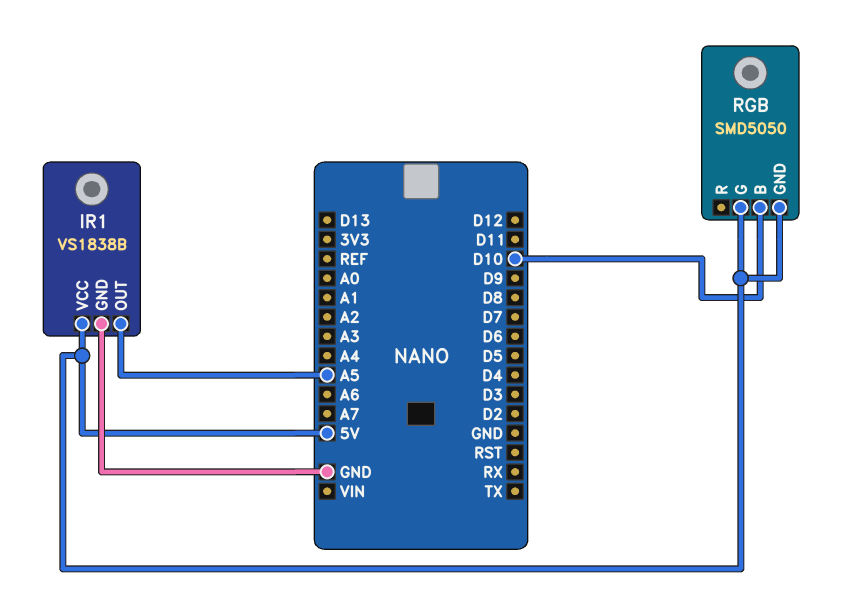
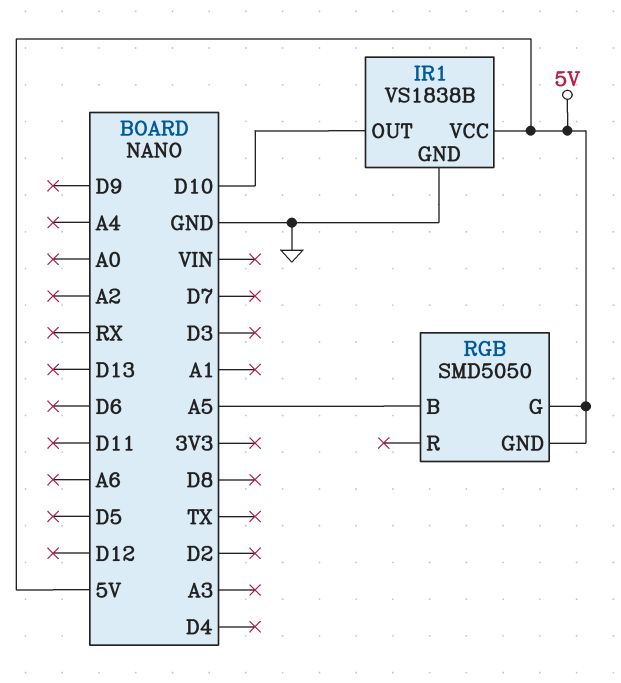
IR1 pin OUT: A5 -> D10
RGB pin B: D10 -> A5

